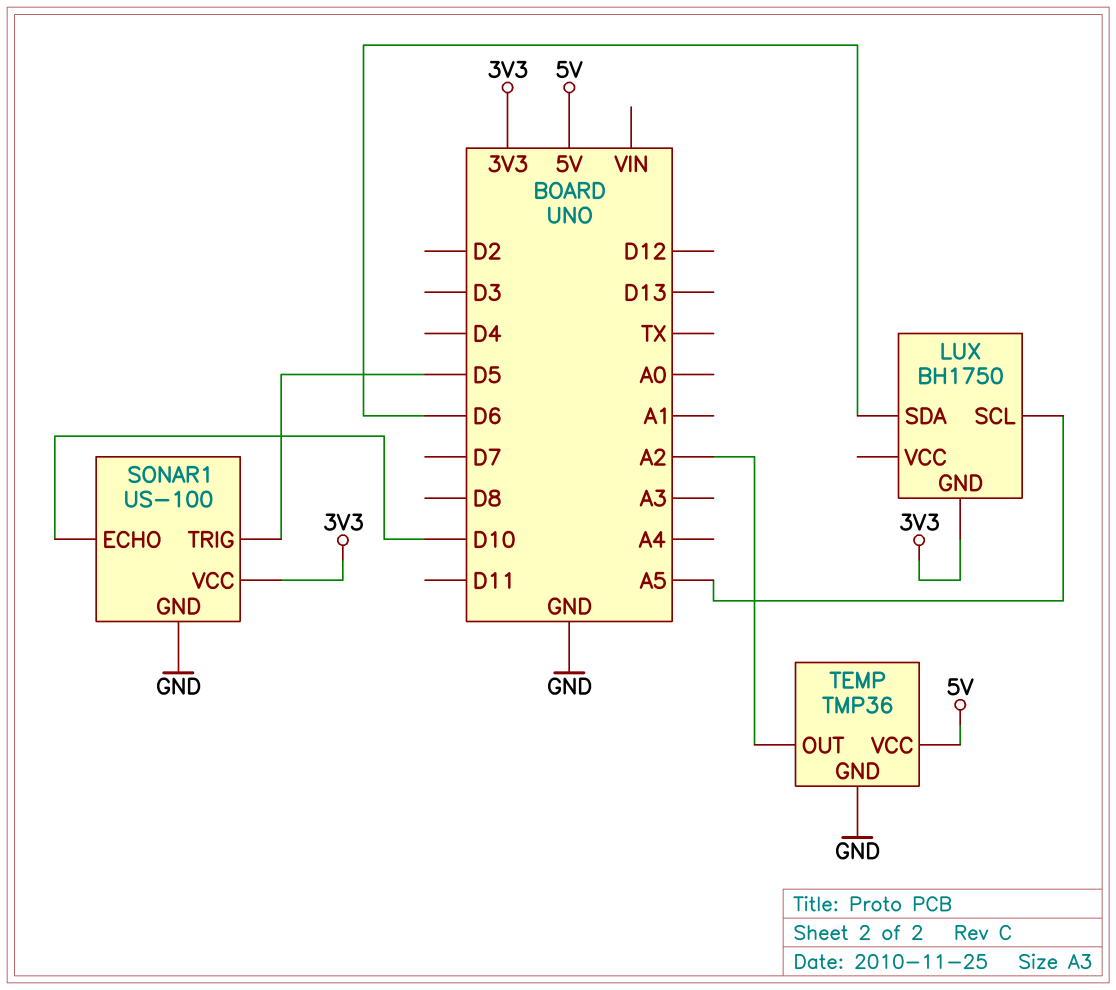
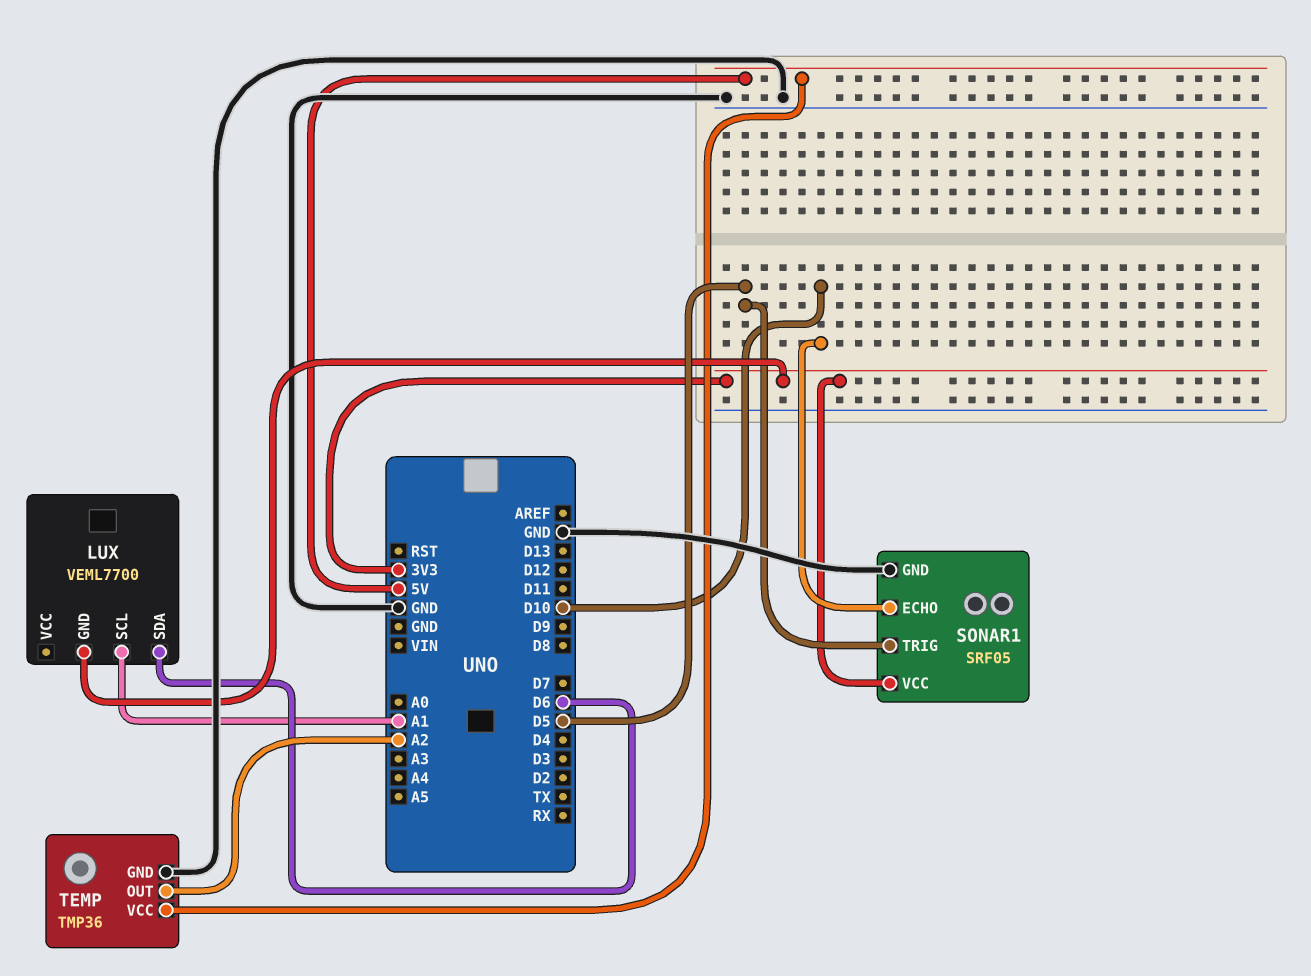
LUX: BH1750 -> VEML7700
LUX pin SCL: A5 -> A1
SONAR1: US-100 -> SRF05

